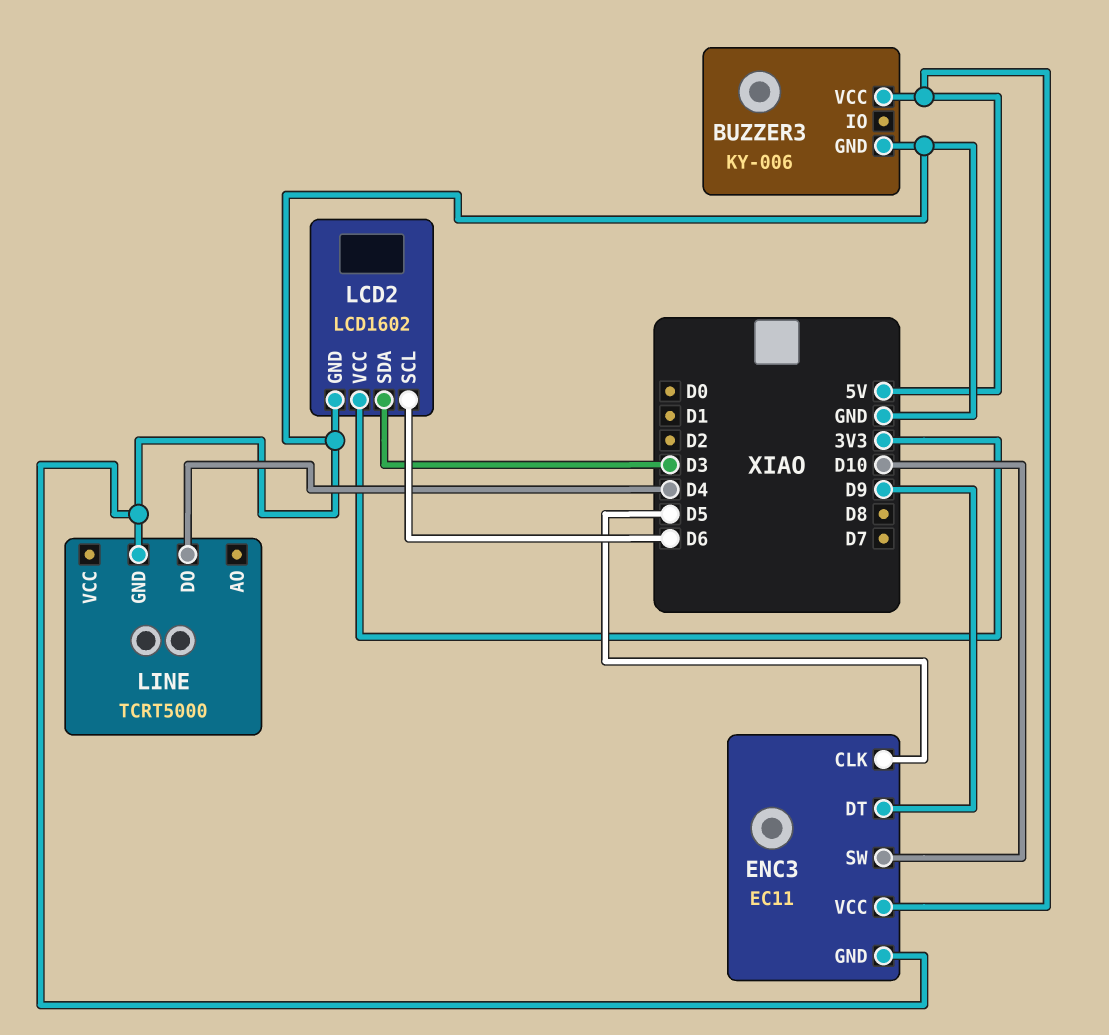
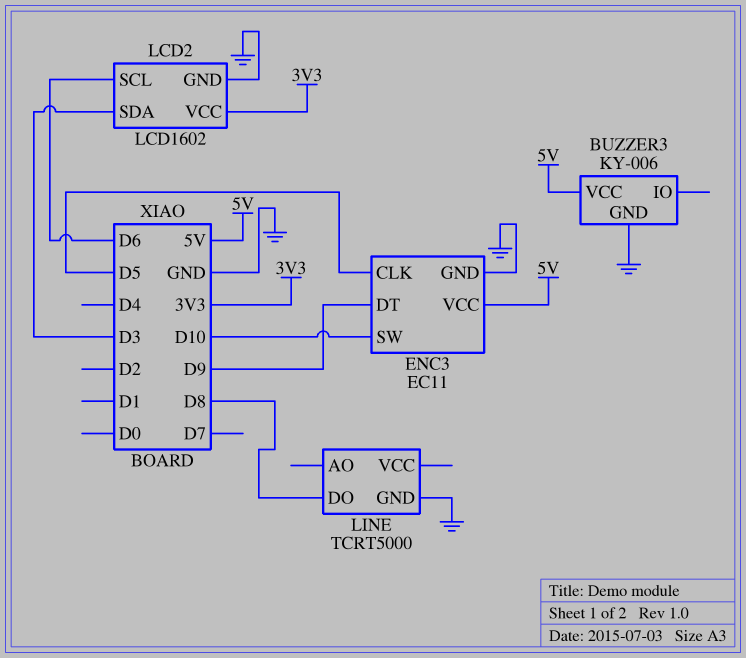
LINE pin DO: D4 -> D8

